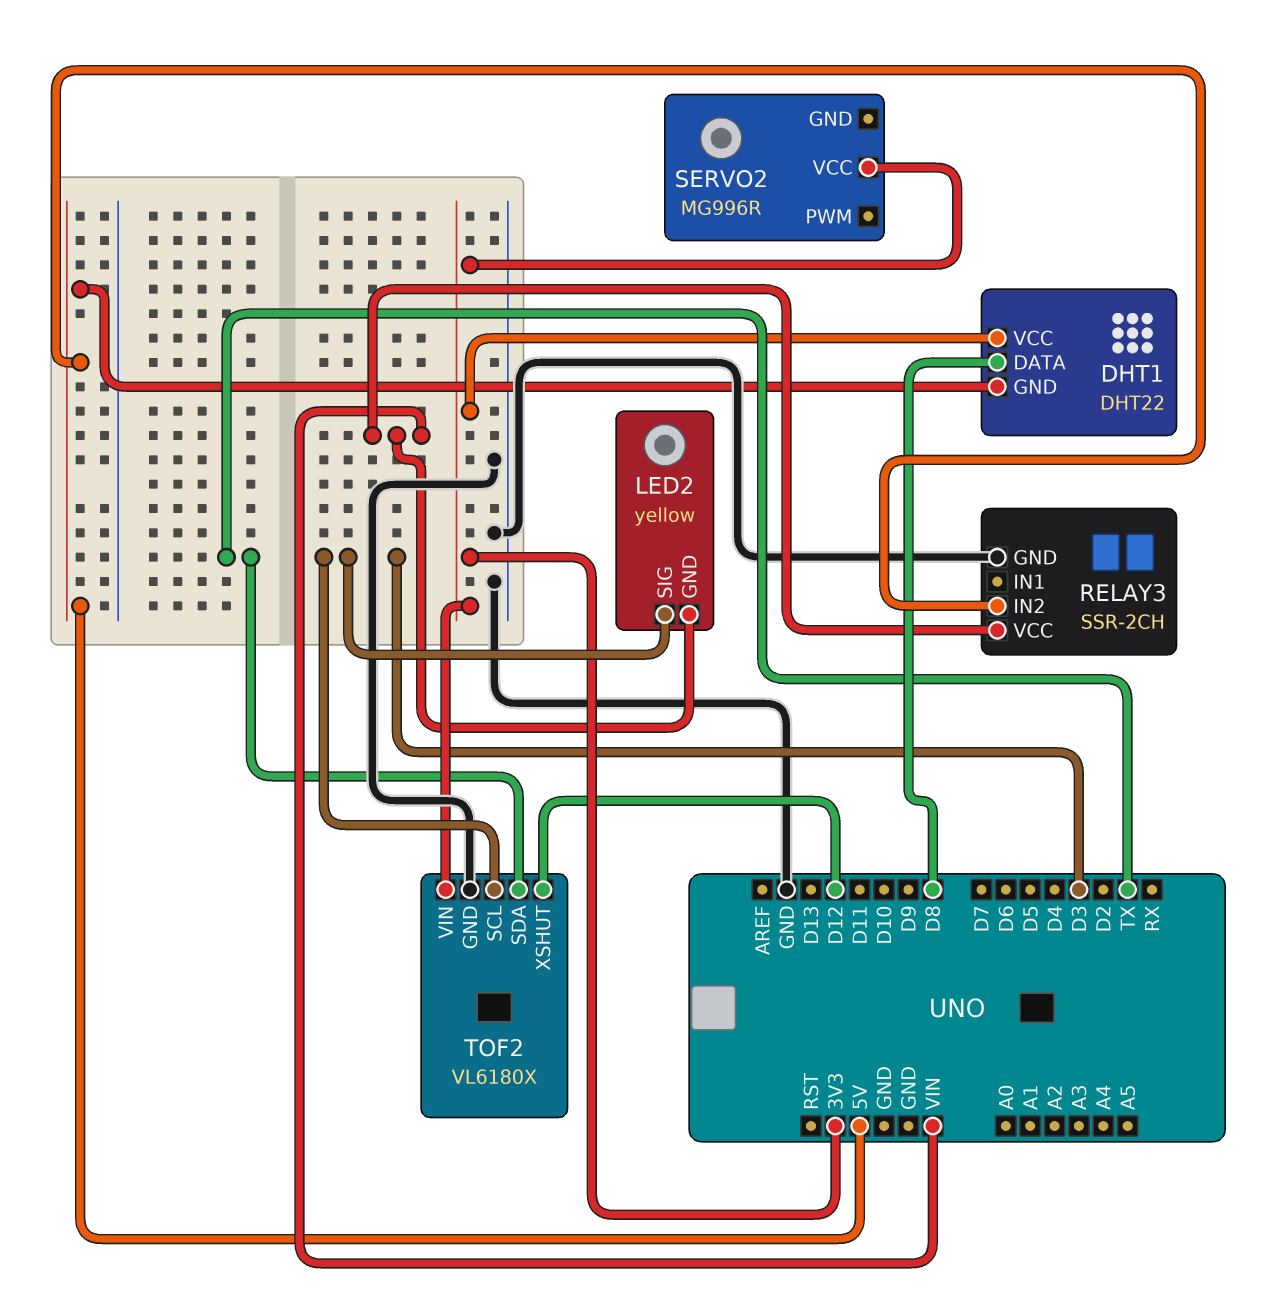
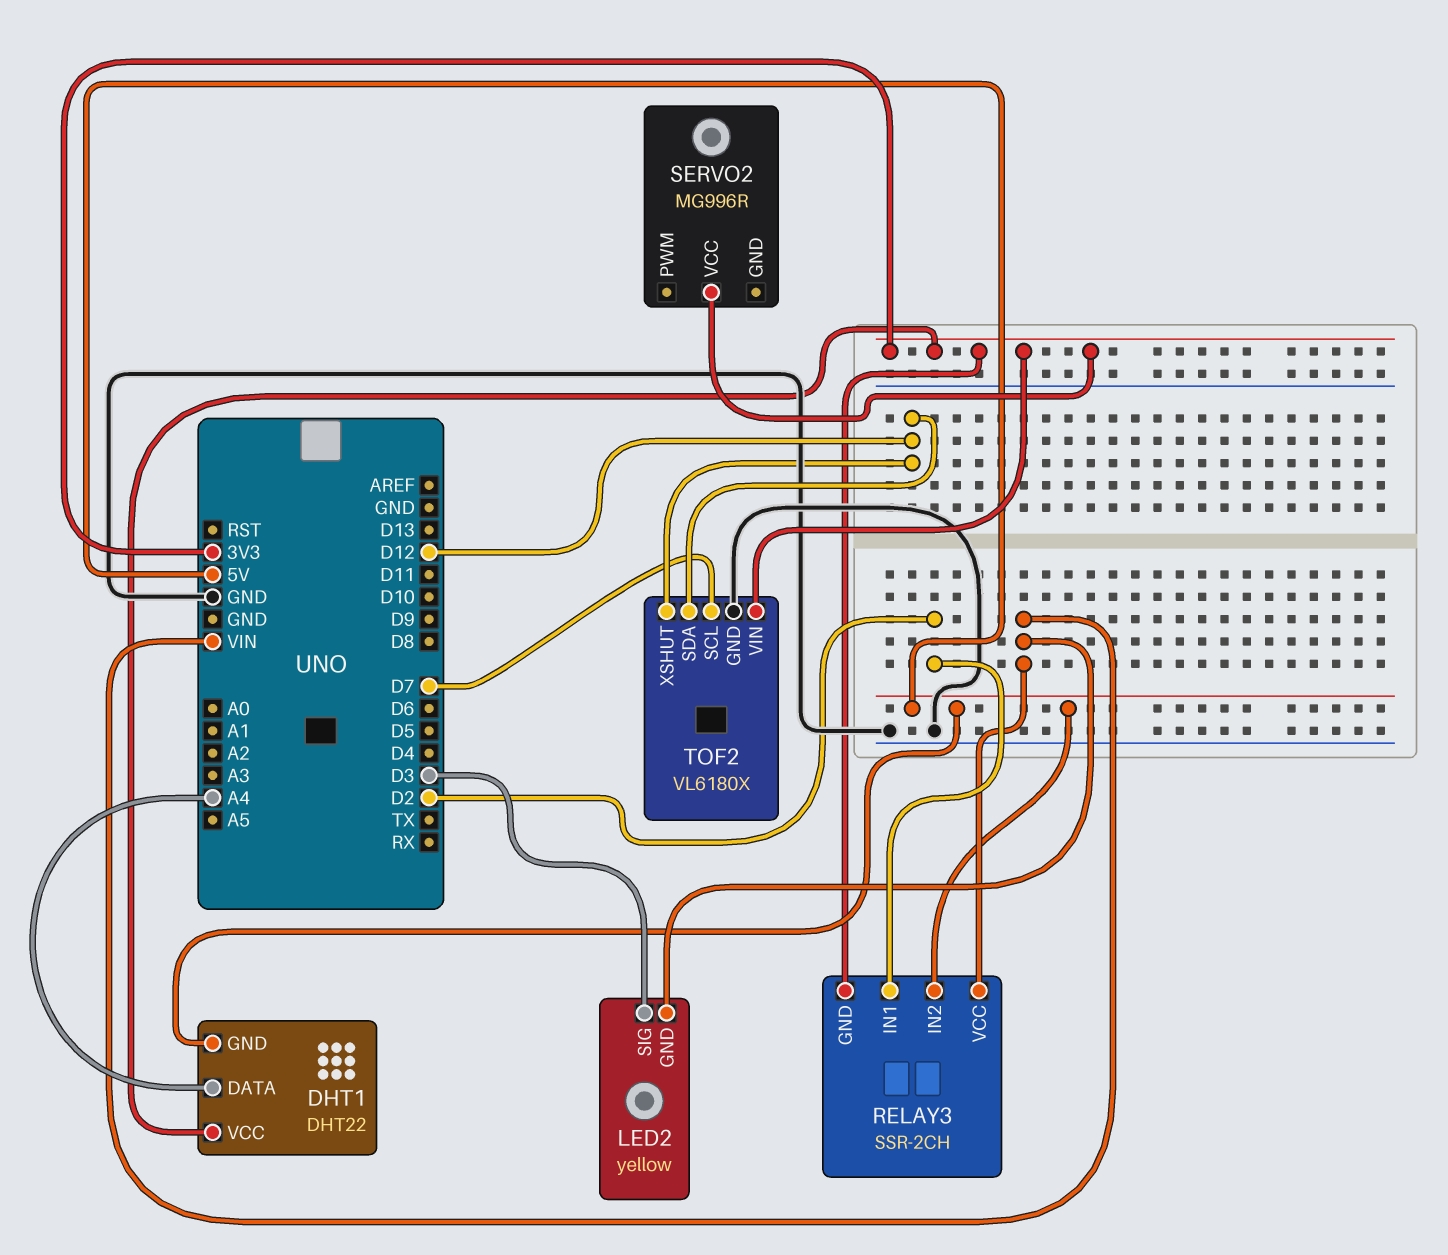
DHT1 pin DATA: D8 -> A4
RELAY3 pin GND: GND -> 3V3
RELAY3 pin IN1: none -> D2
TOF2 pin SCL: D3 -> D7
TOF2 pin SDA: TX -> D12

